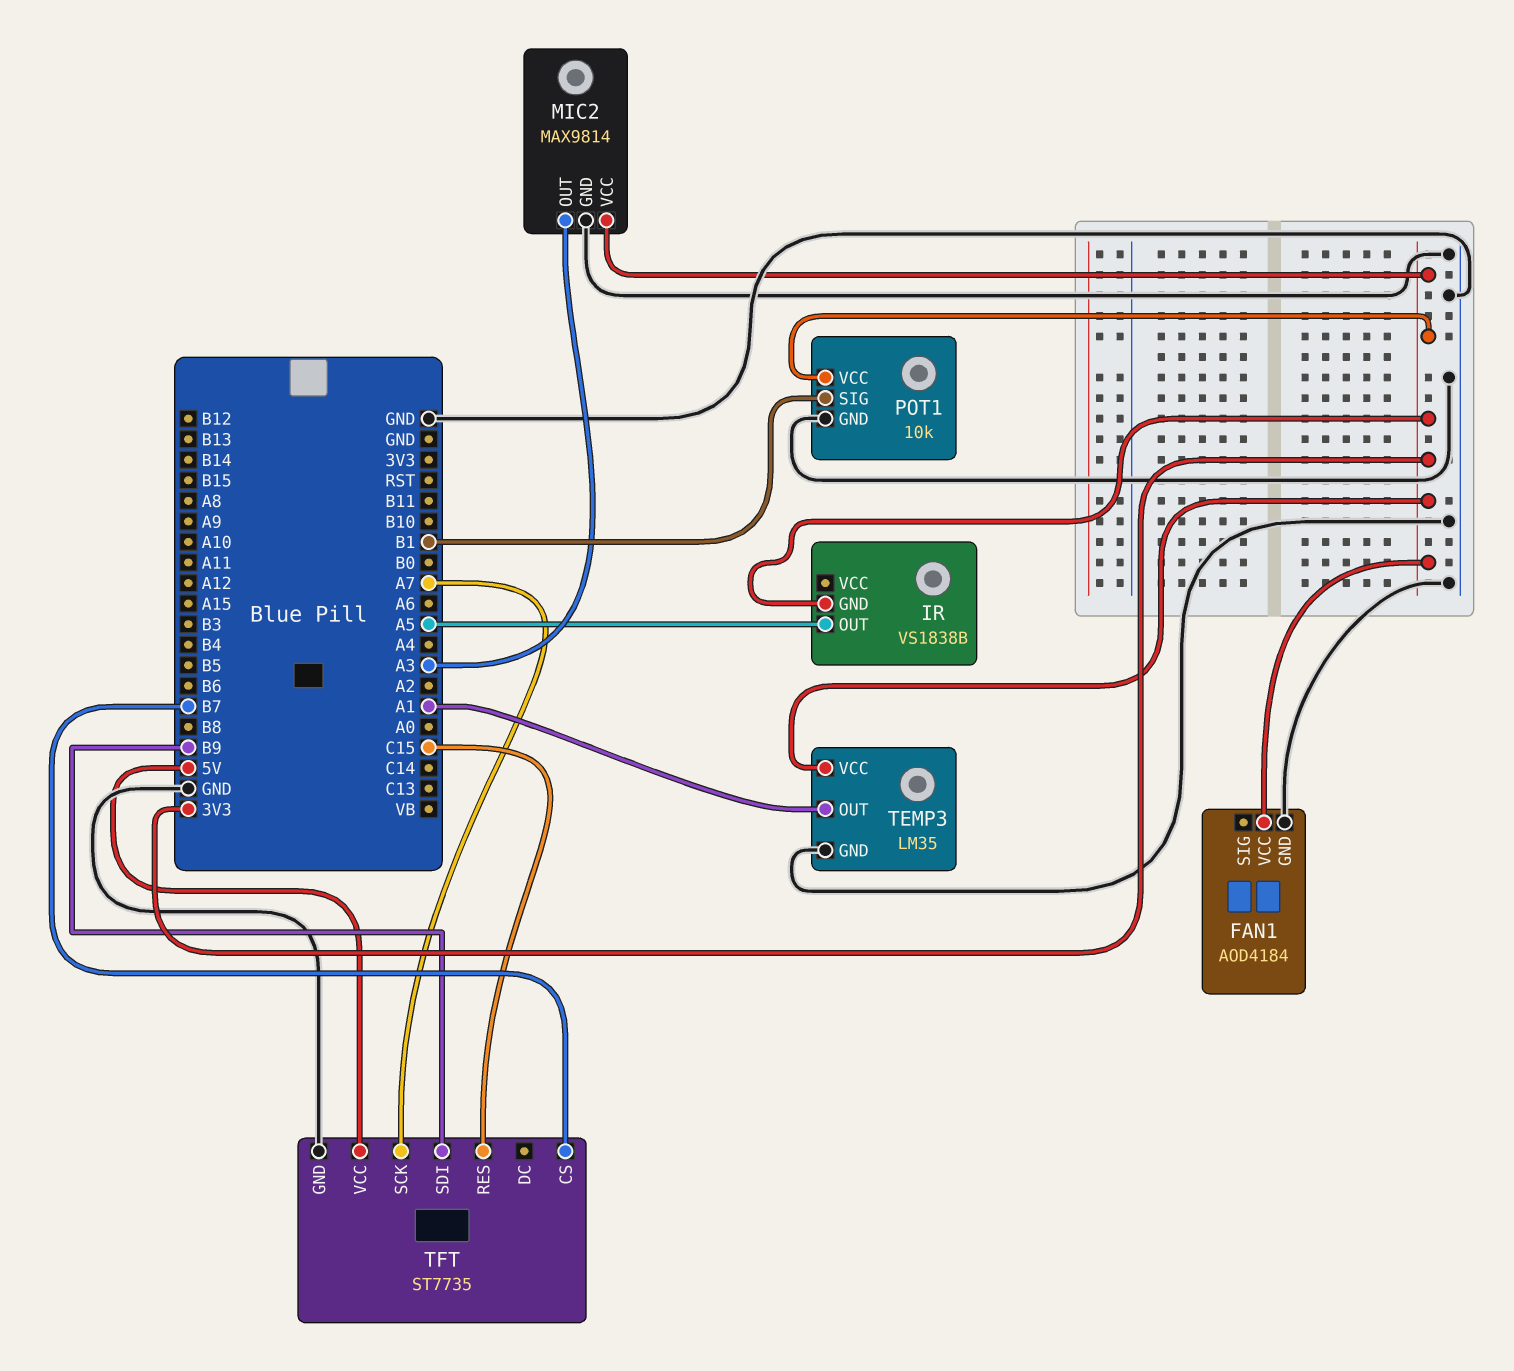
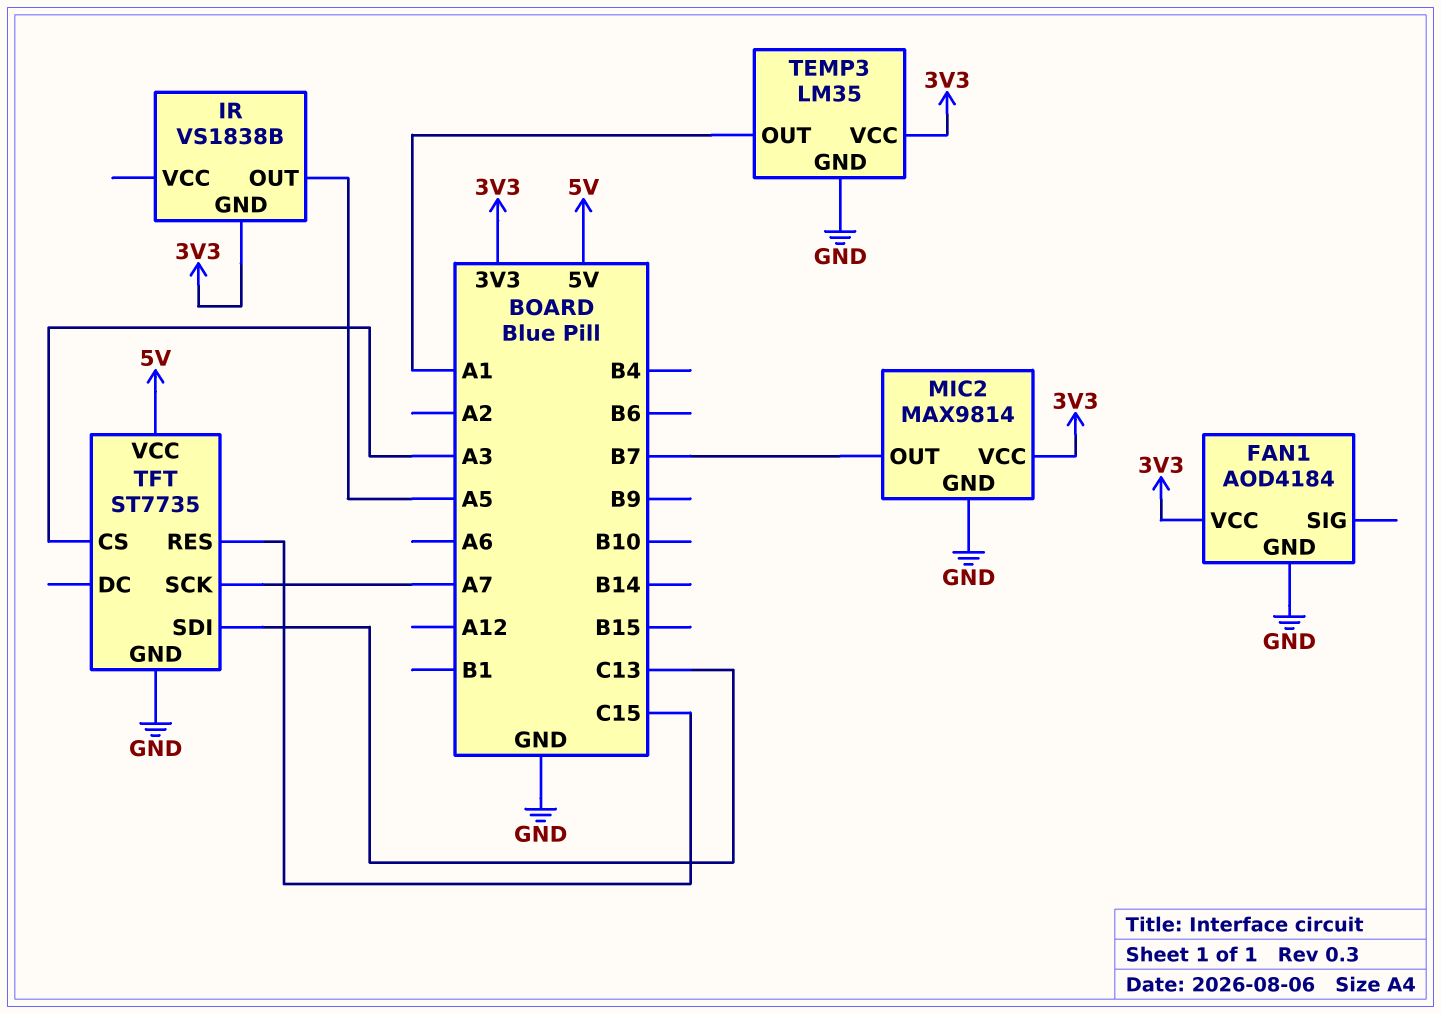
MIC2 pin OUT: A3 -> B7
POT1: 10k -> none
POT1 pin GND: GND -> none
POT1 pin SIG: B1 -> none
POT1 pin VCC: 3V3 -> none
TFT pin CS: B7 -> A3
TFT pin SDI: B9 -> C13

